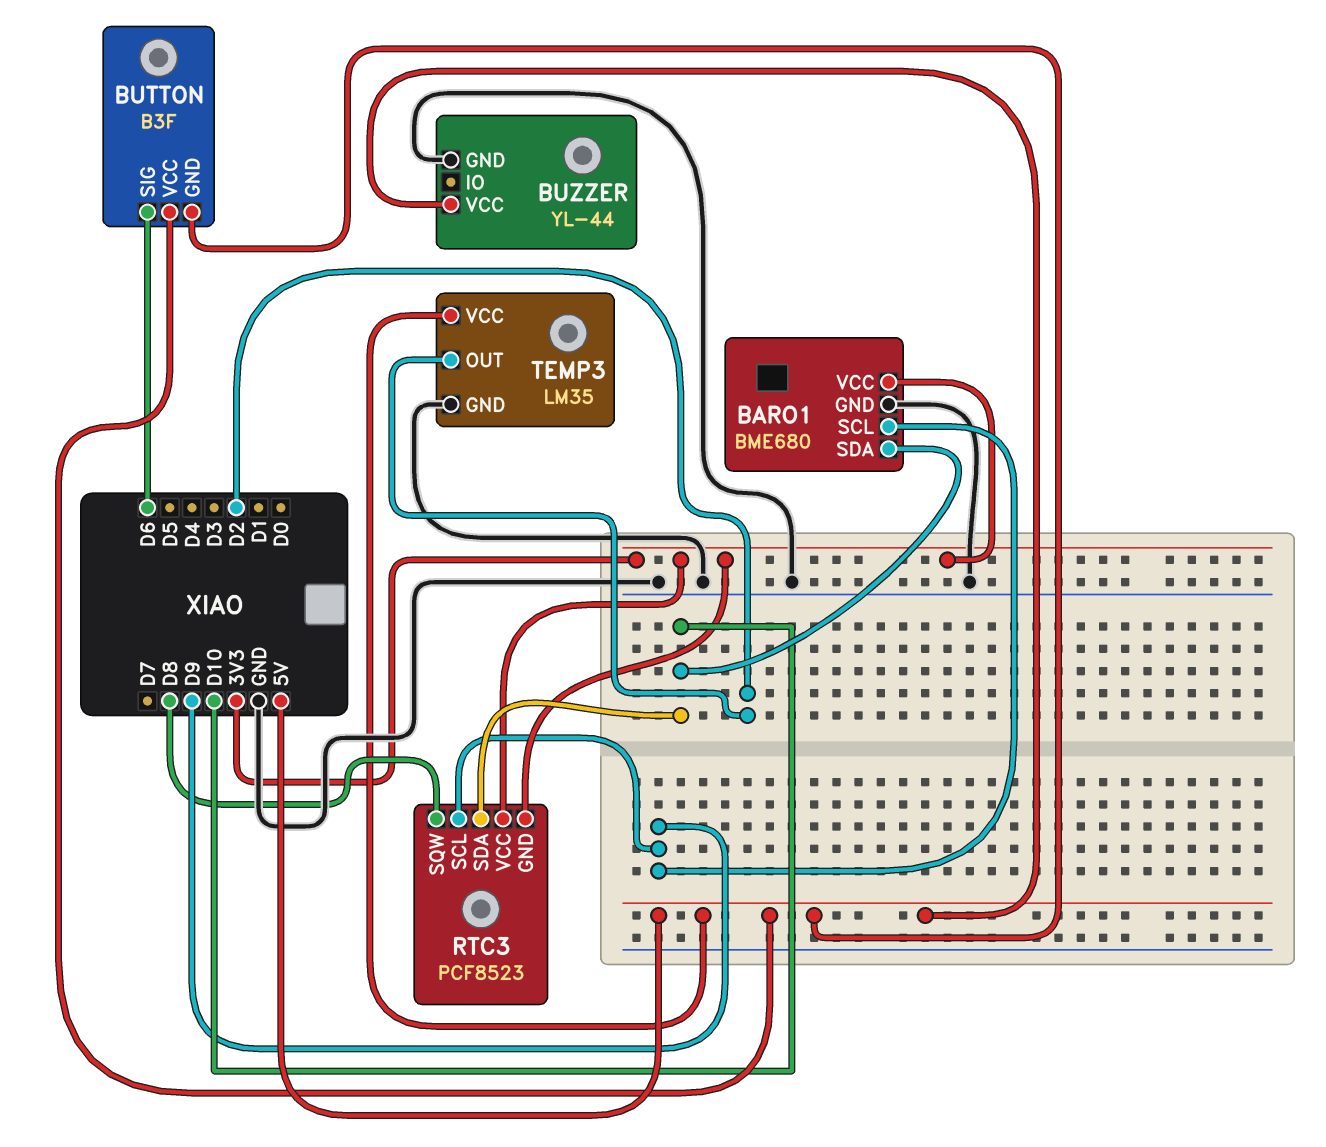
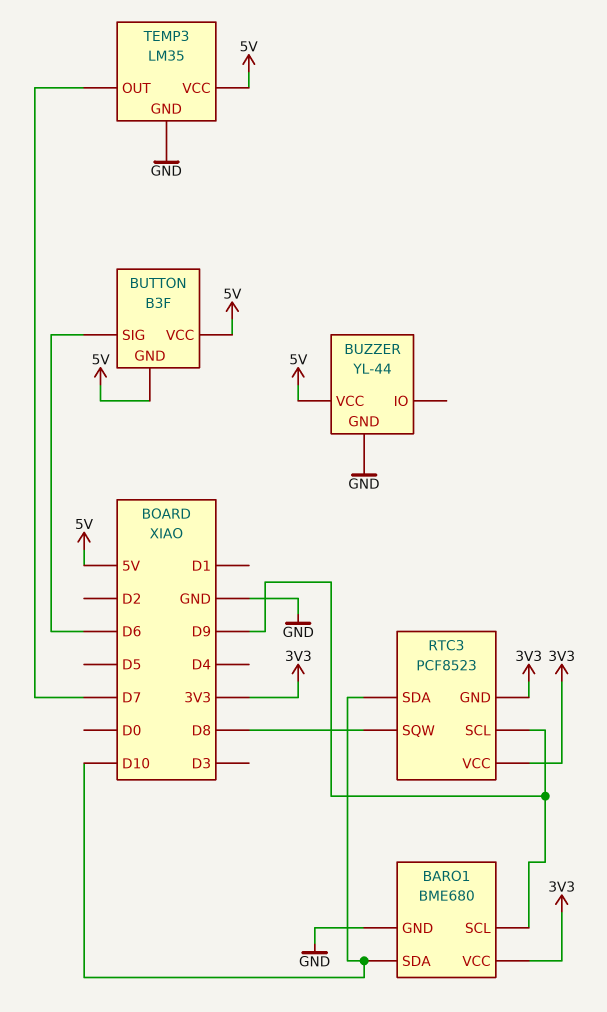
TEMP3 pin OUT: D2 -> D7

